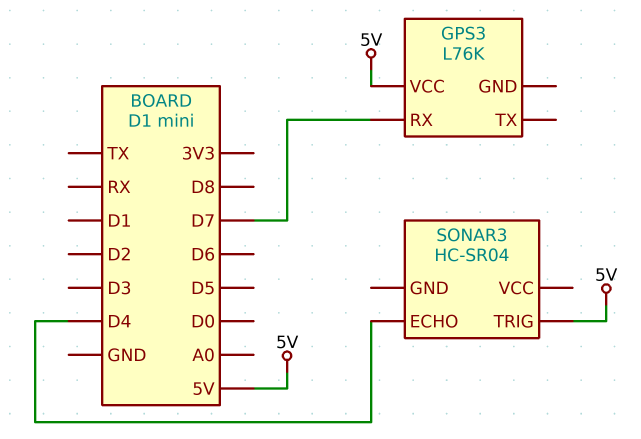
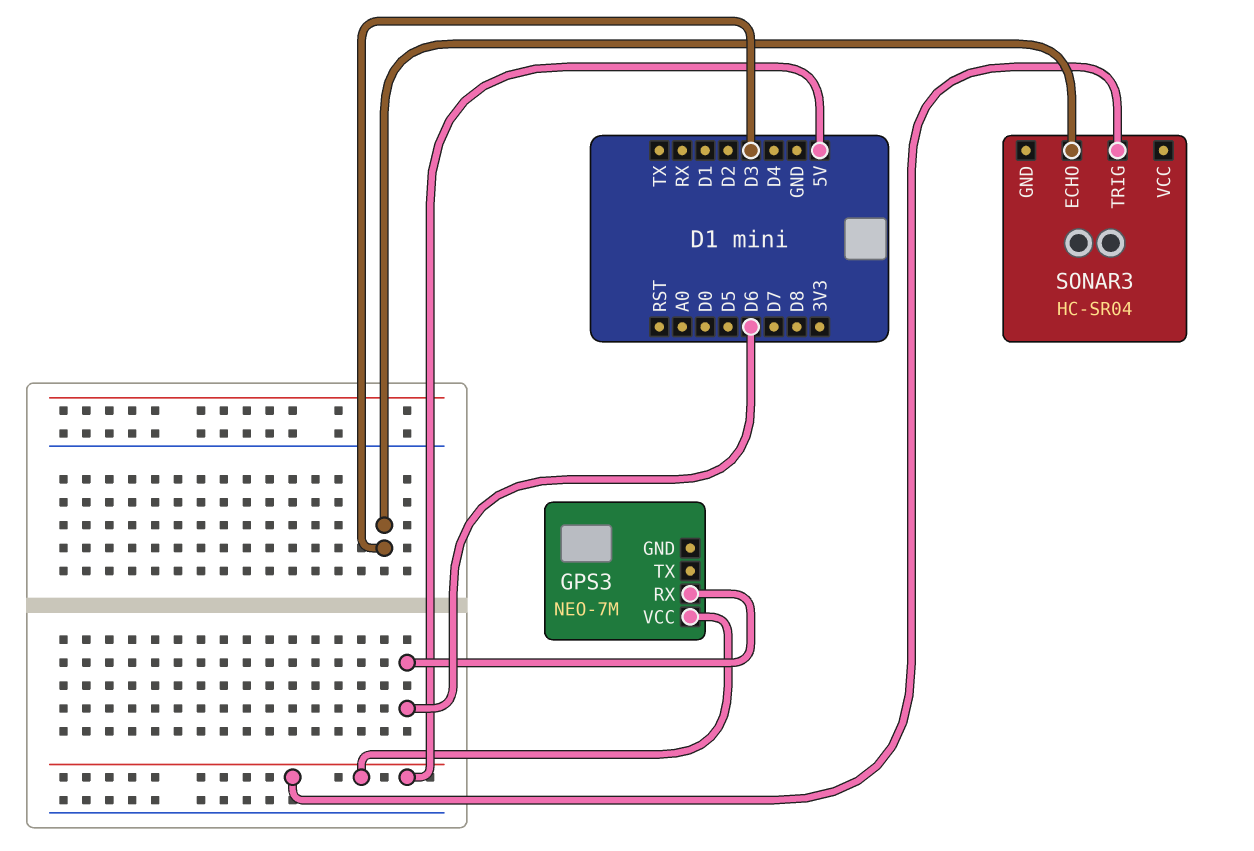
GPS3: L76K -> NEO-7M
GPS3 pin RX: D7 -> D6
SONAR3 pin ECHO: D4 -> D3

